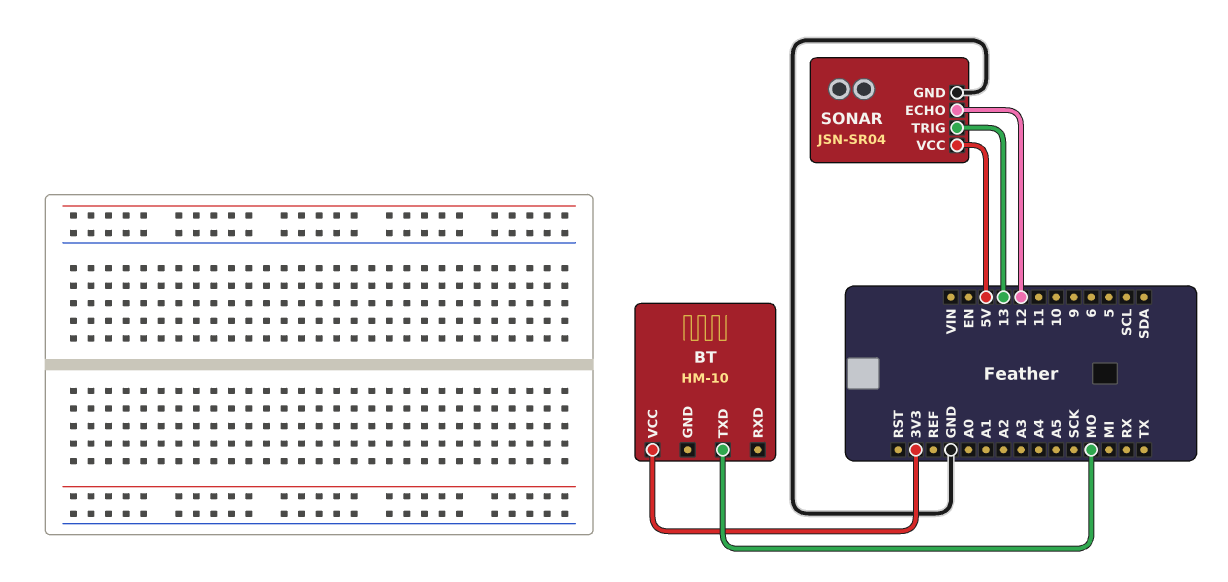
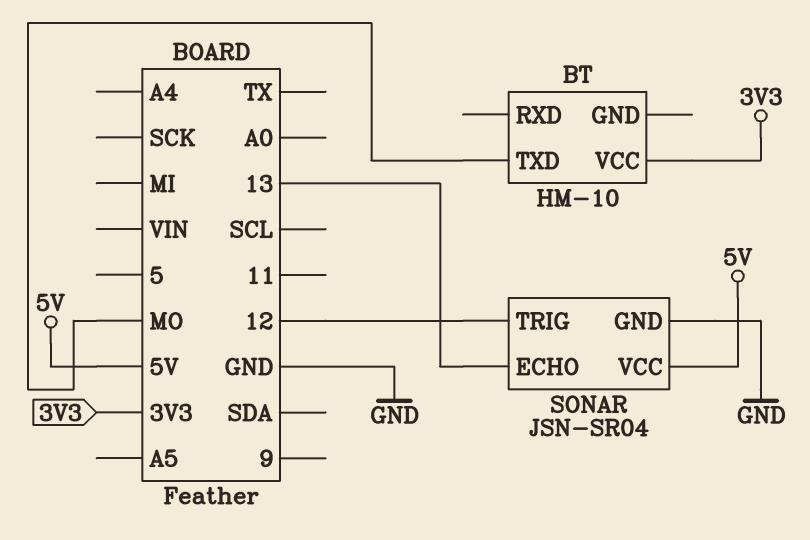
SONAR pin ECHO: 12 -> 13
SONAR pin TRIG: 13 -> 12

